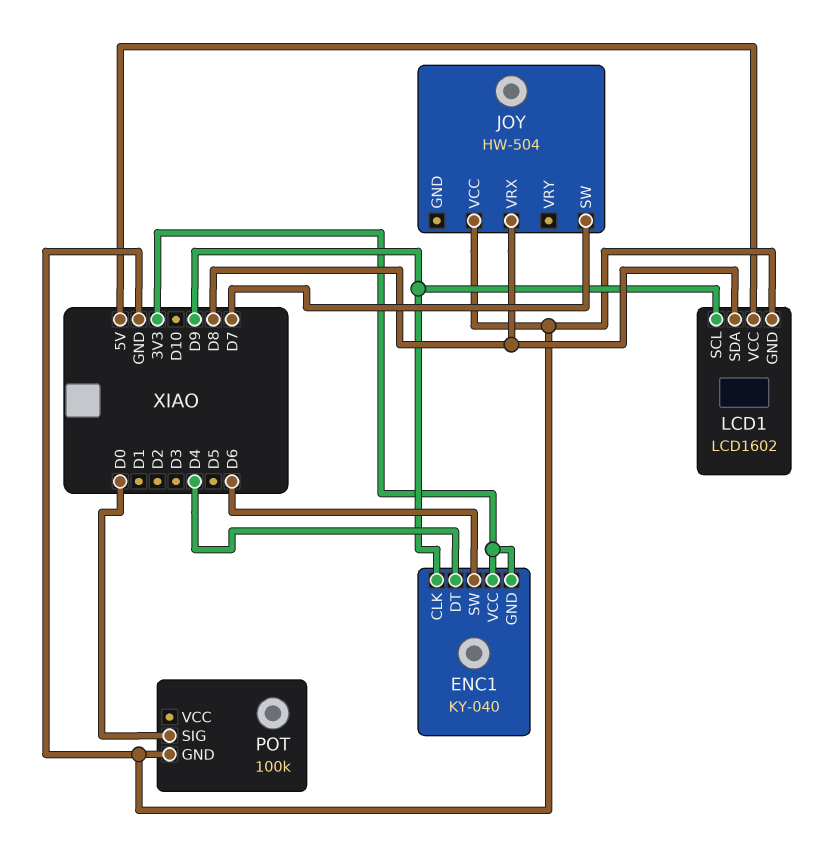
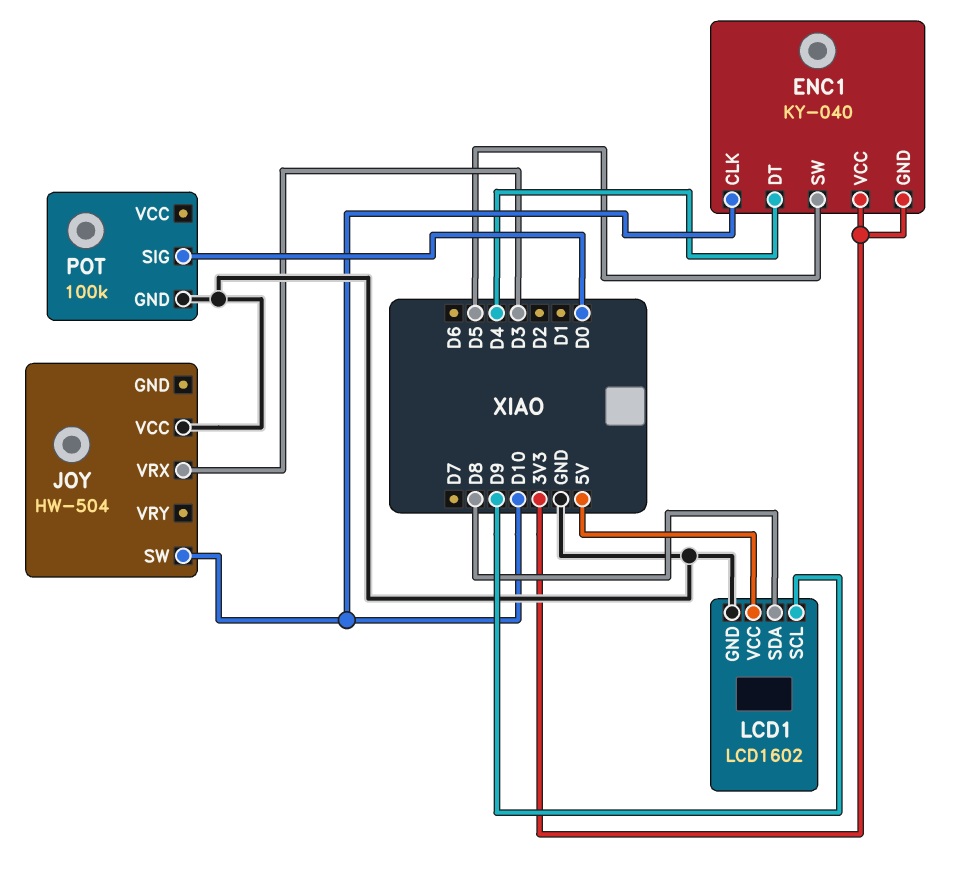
ENC1 pin CLK: D9 -> D10
ENC1 pin SW: D6 -> D5
JOY pin SW: D7 -> D10
JOY pin VRX: D8 -> D3

